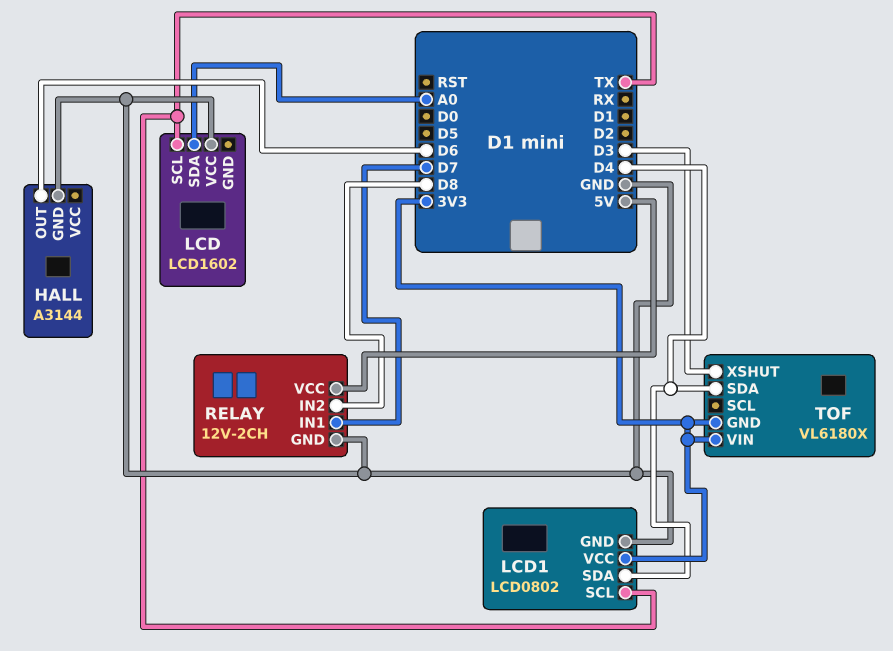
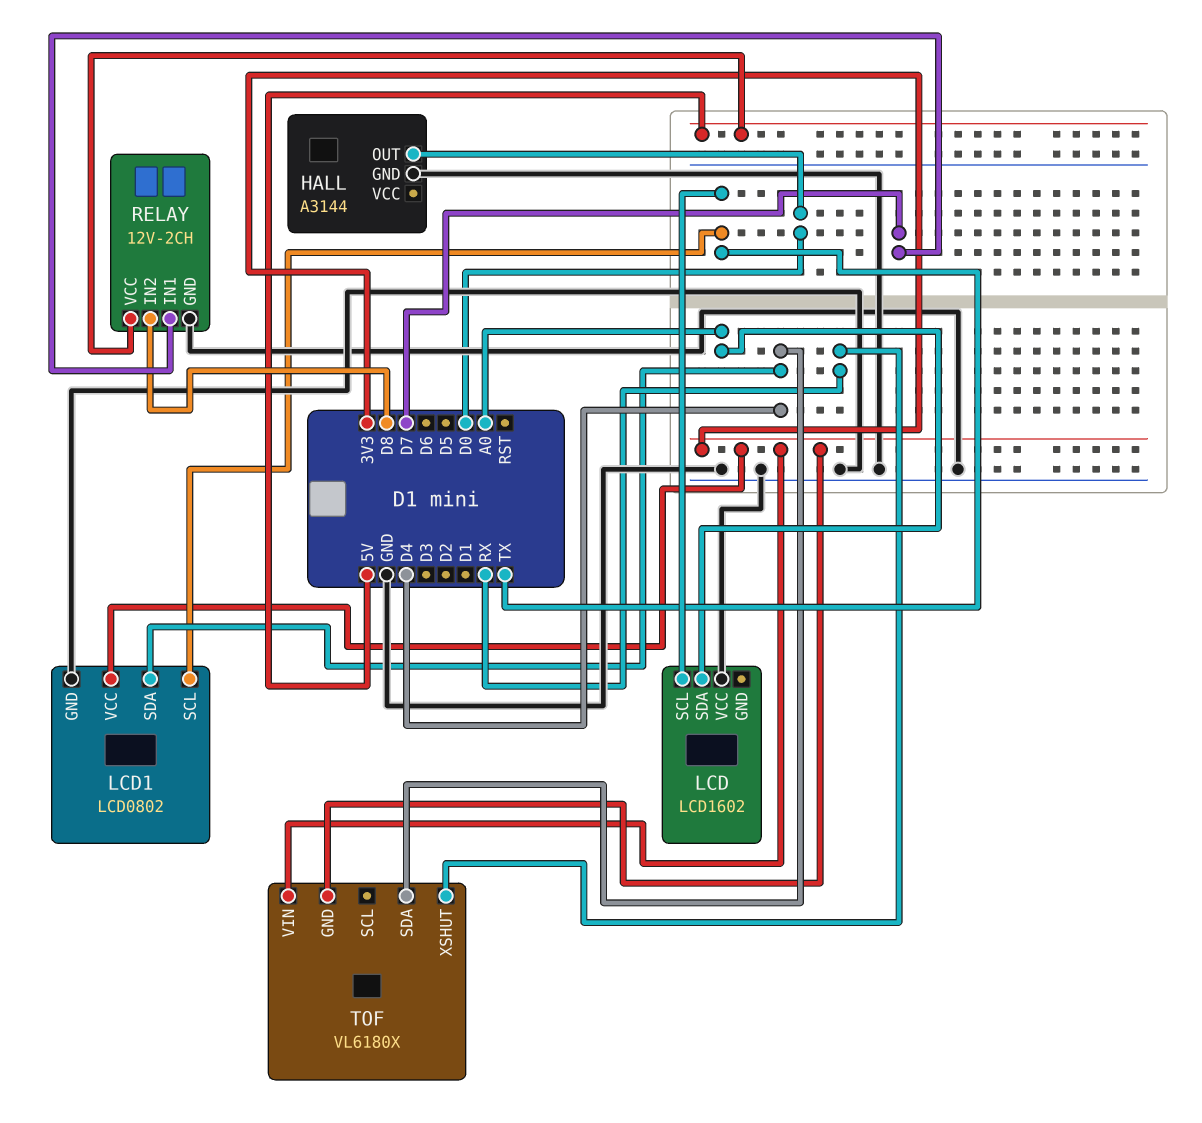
HALL pin OUT: D6 -> D0
TOF pin XSHUT: D3 -> RX

